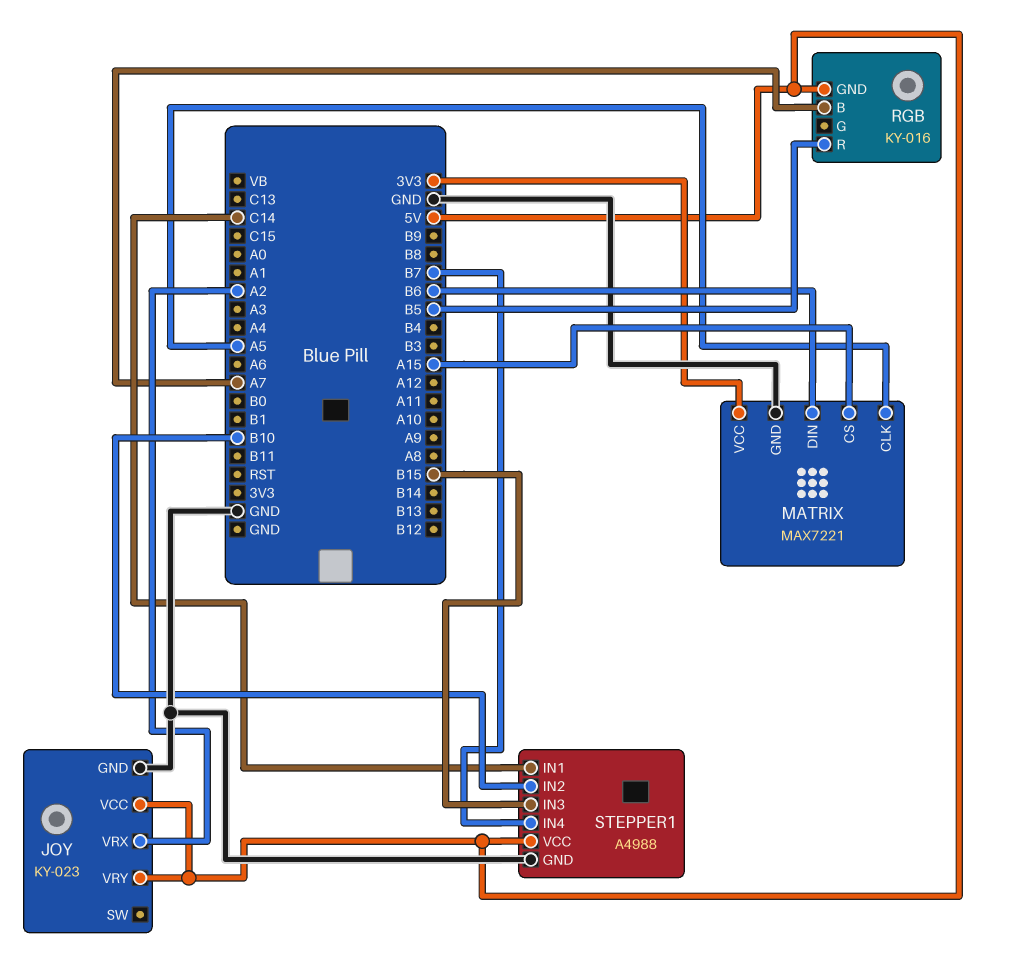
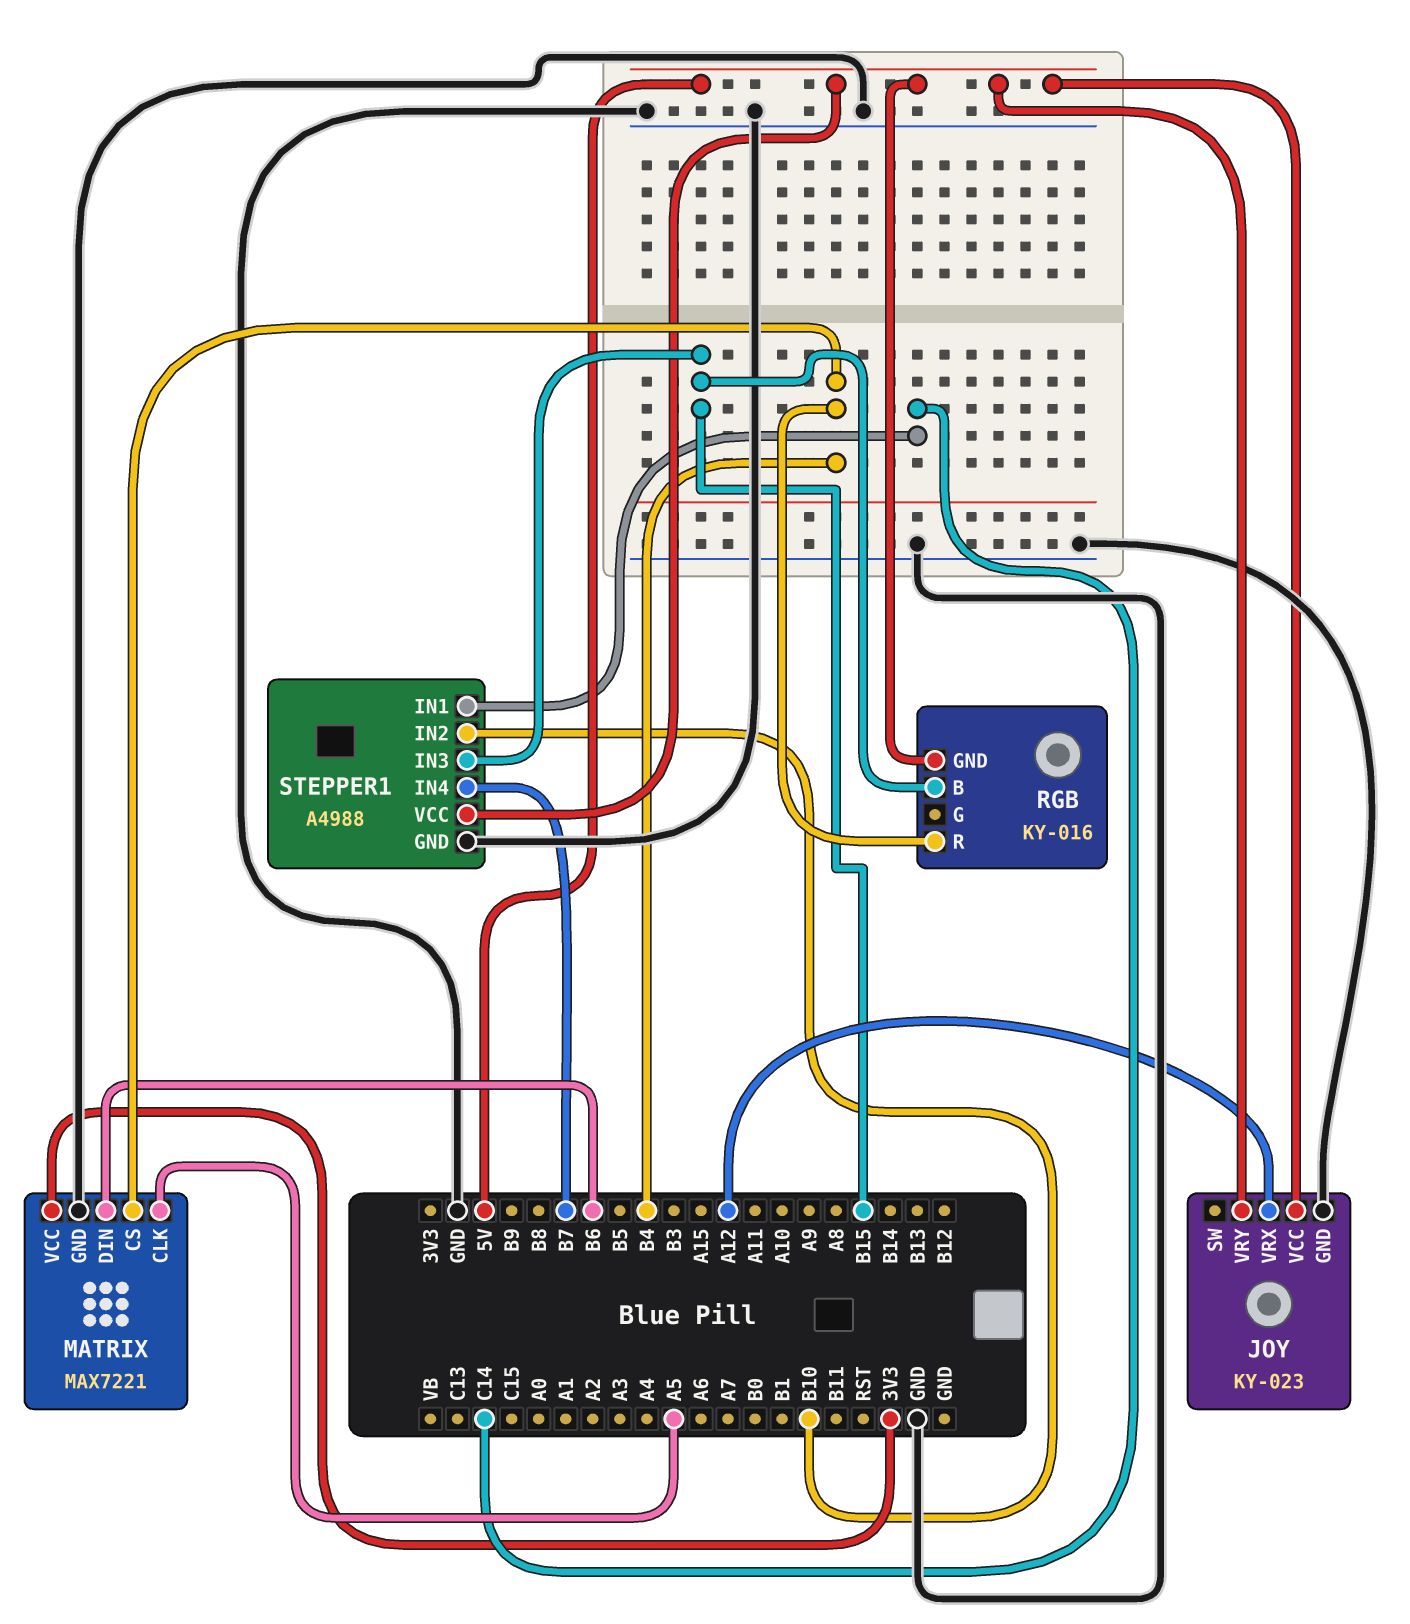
JOY pin VRX: A2 -> A12
MATRIX pin CS: A15 -> B4
RGB pin B: A7 -> B15
RGB pin R: B5 -> B4

